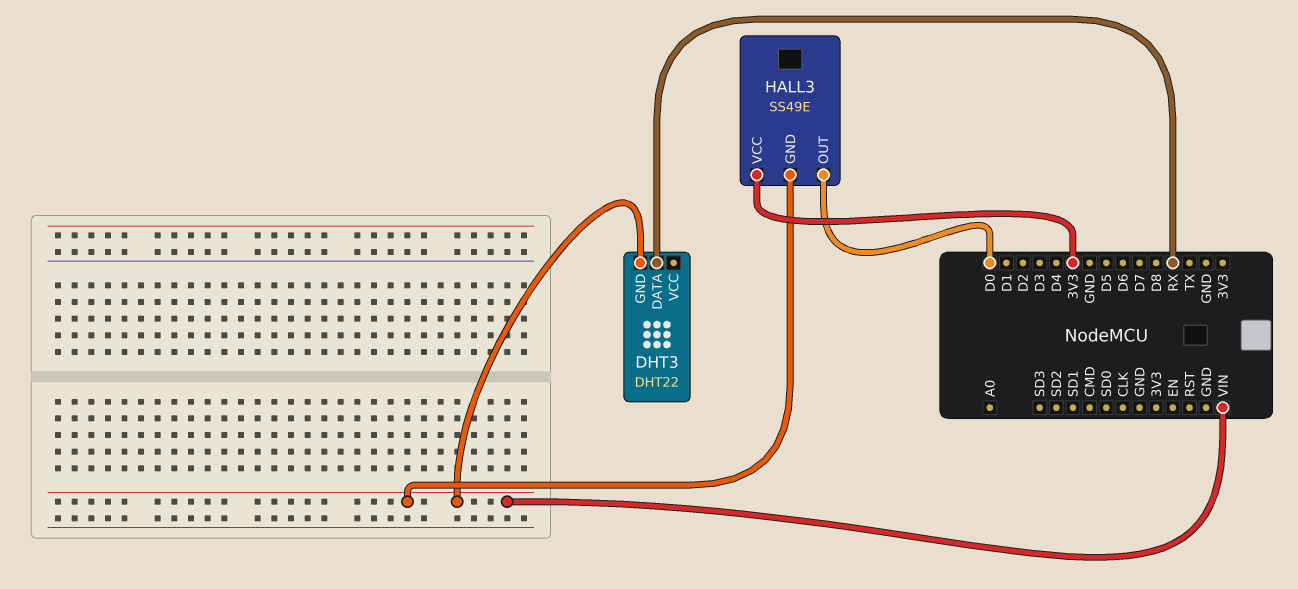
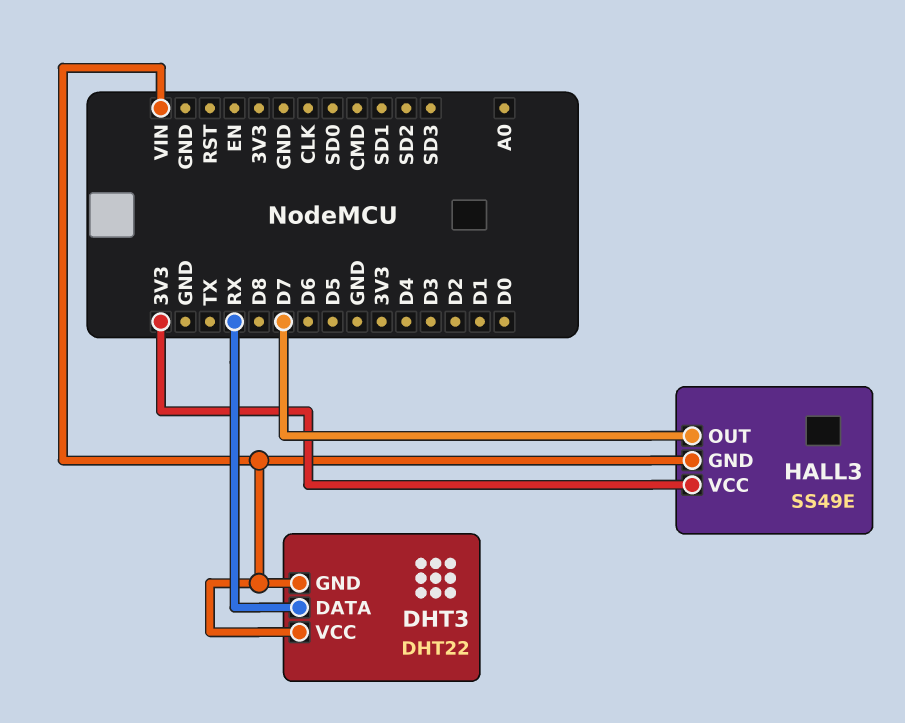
DHT3 pin VCC: none -> VIN
HALL3 pin OUT: D0 -> D7

